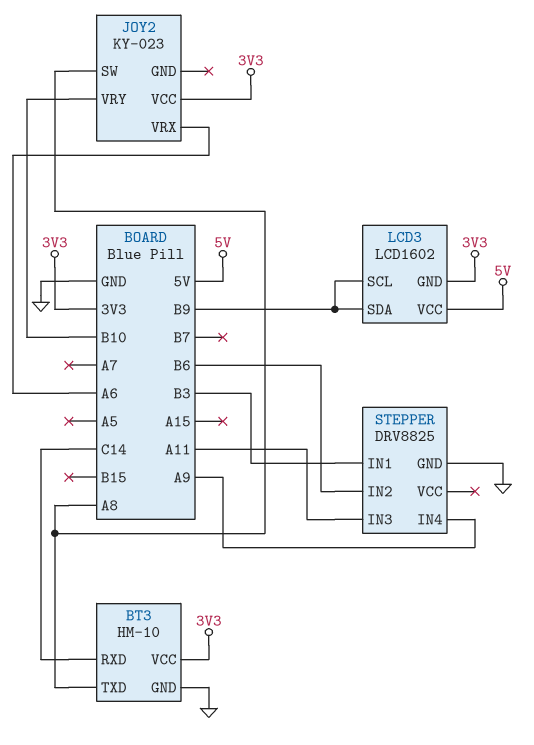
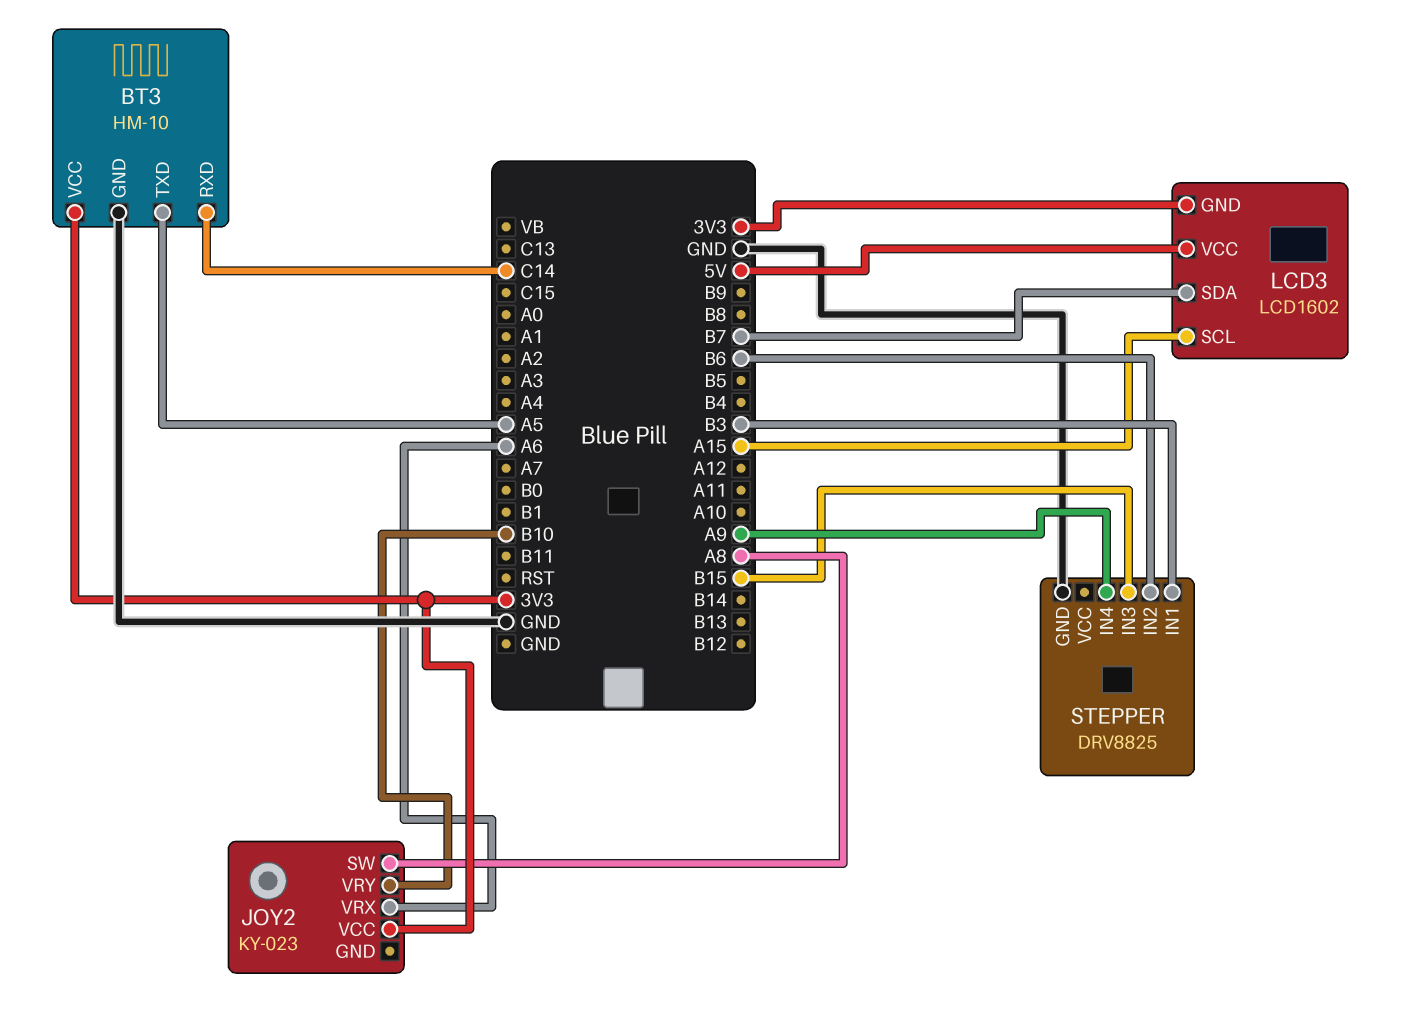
BT3 pin TXD: A8 -> A5
LCD3 pin SCL: B9 -> A15
LCD3 pin SDA: B9 -> B7
STEPPER pin IN3: A11 -> B15

